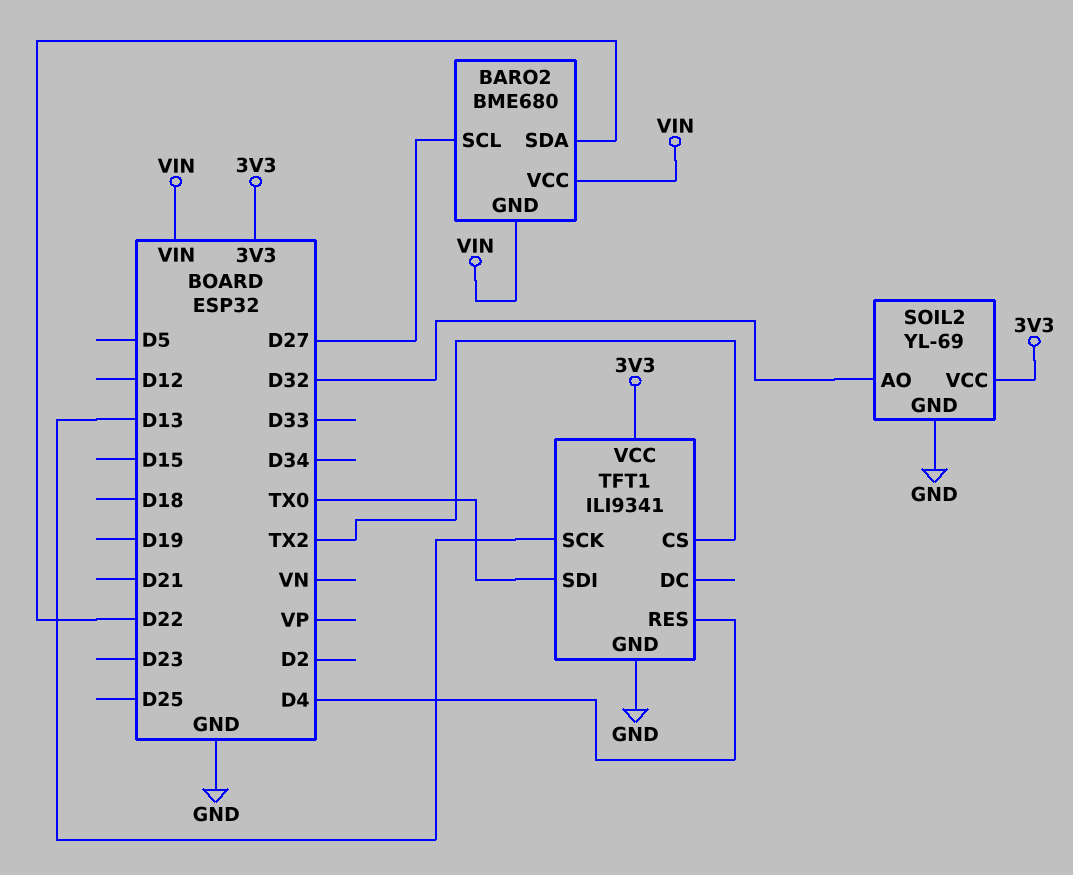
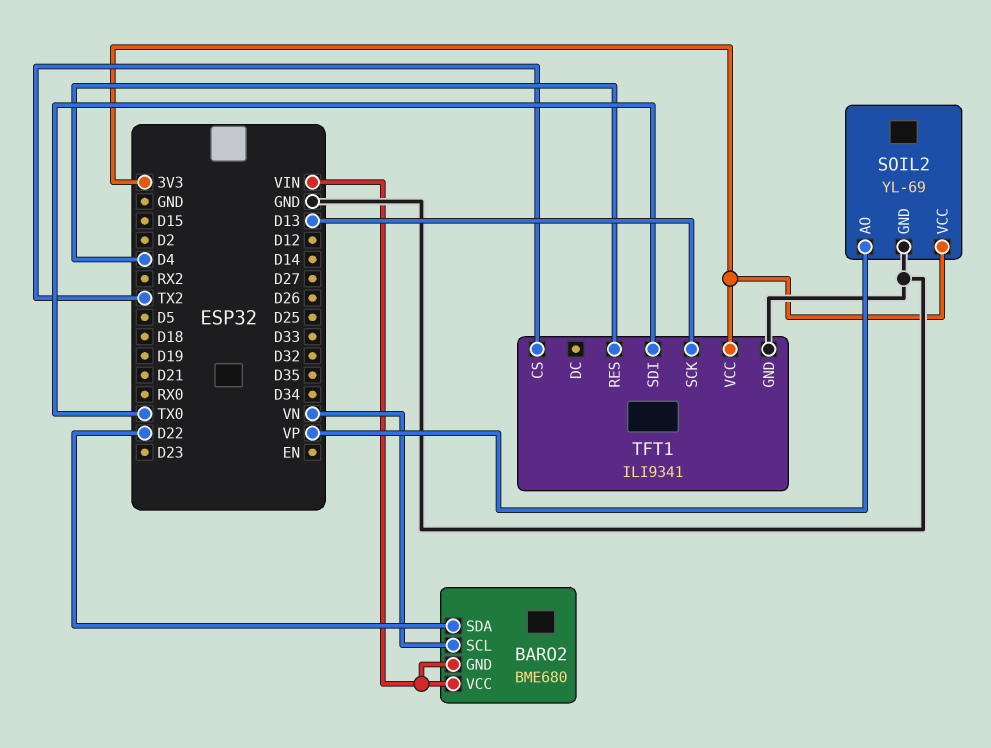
BARO2 pin SCL: D27 -> VN
SOIL2 pin AO: D32 -> VP

